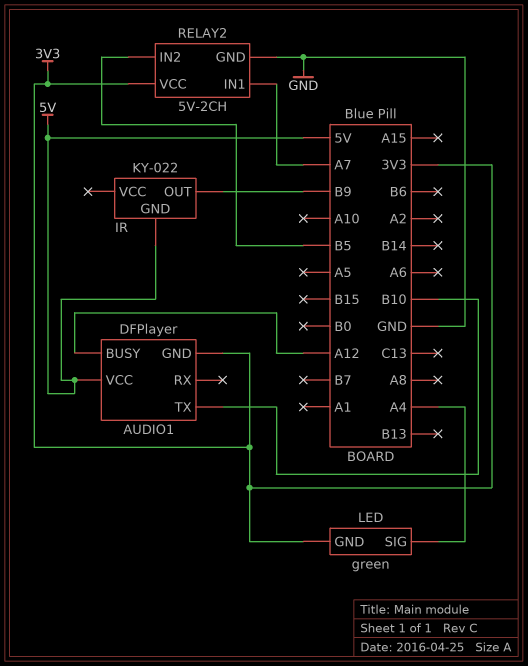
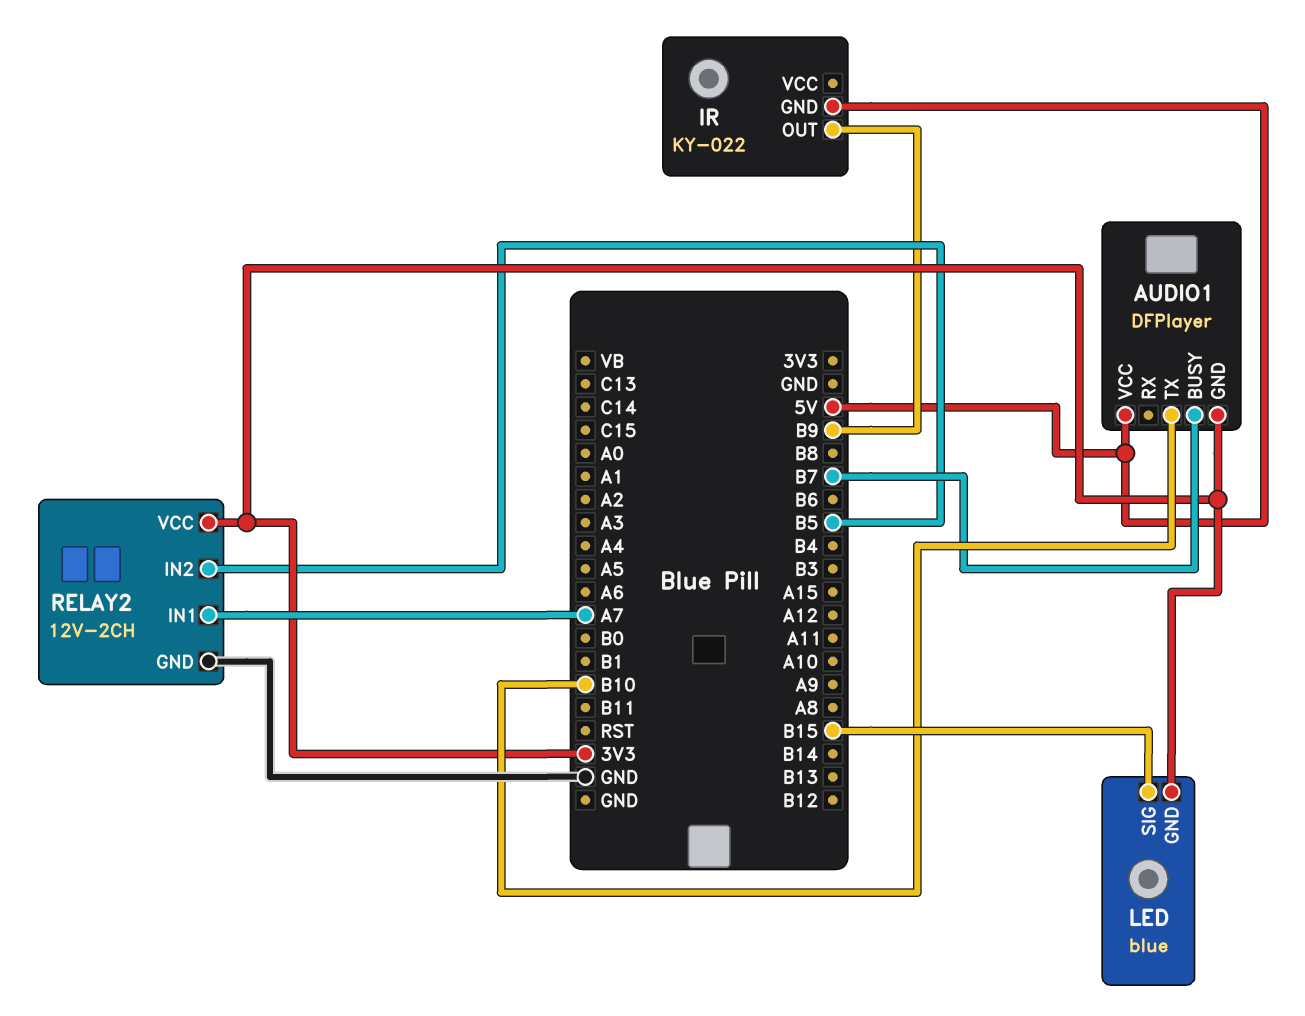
AUDIO1 pin BUSY: A12 -> B7
LED: green -> blue
LED pin SIG: A4 -> B15
RELAY2: 5V-2CH -> 12V-2CH

